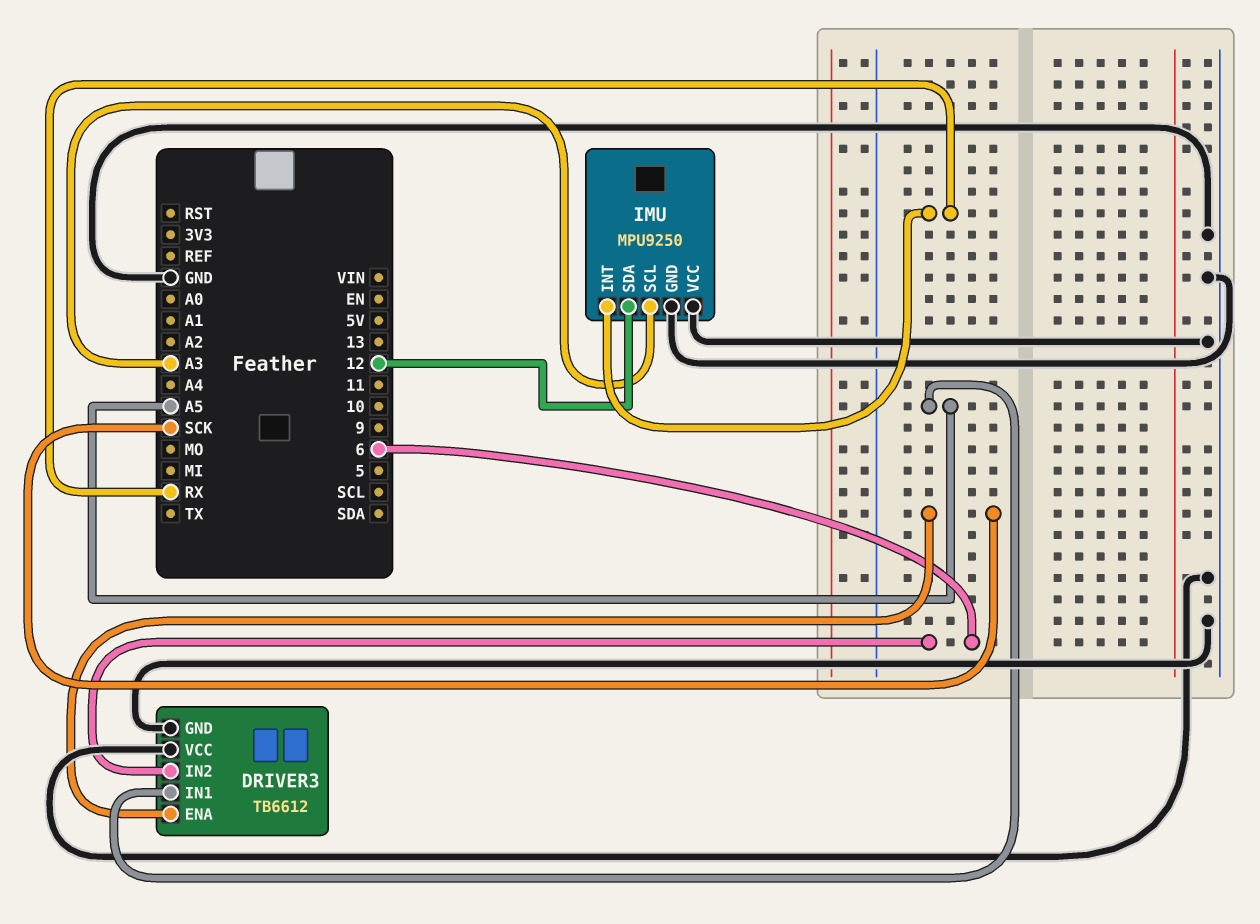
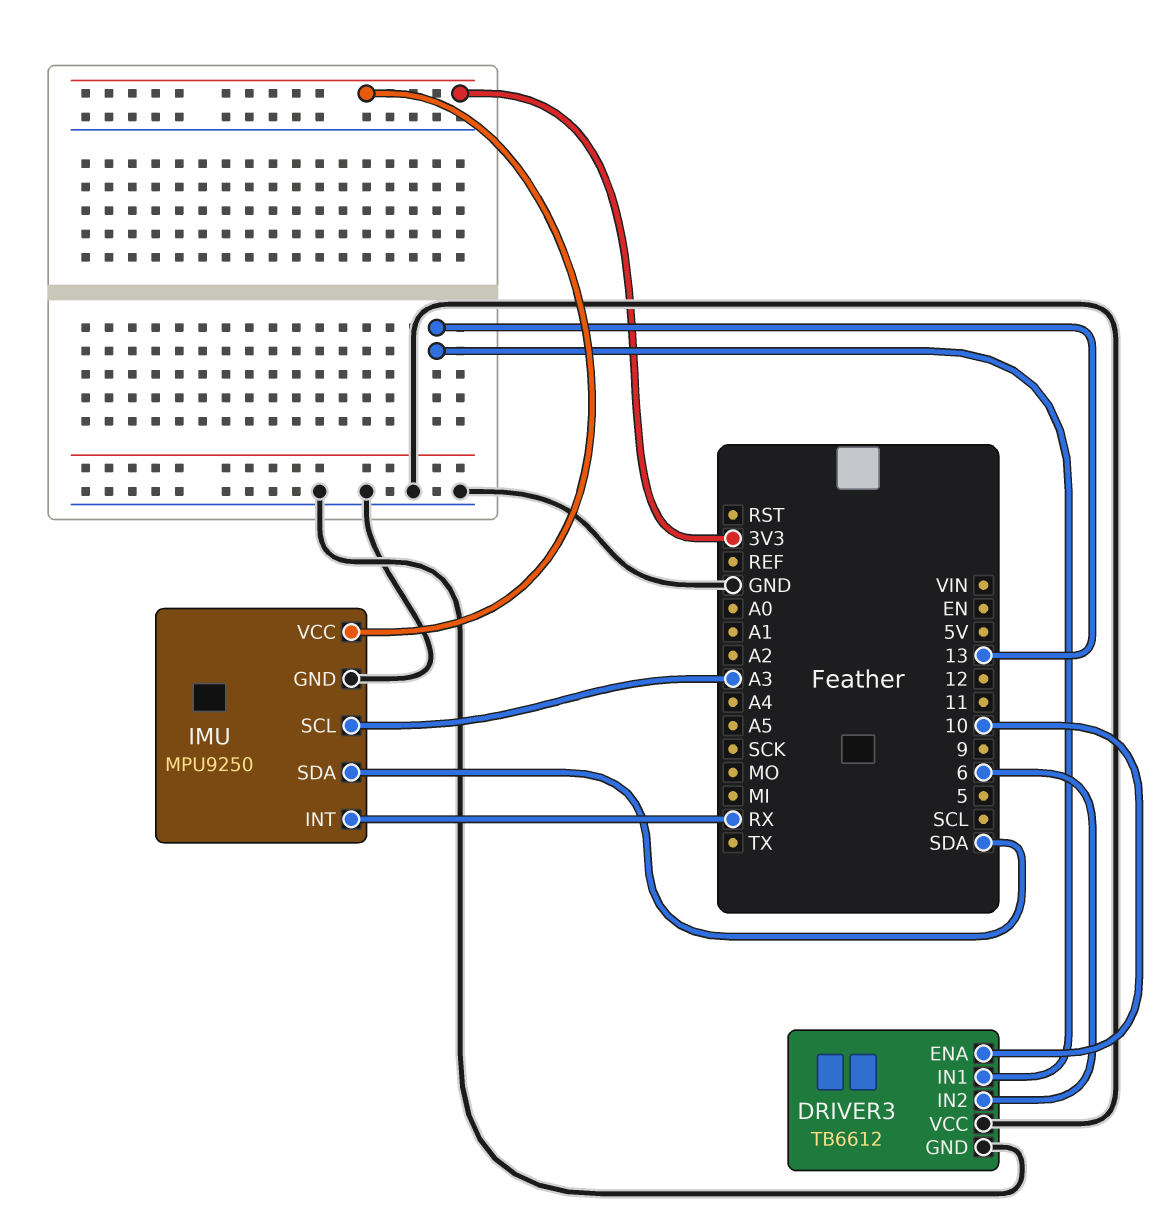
DRIVER3 pin ENA: SCK -> 10
DRIVER3 pin IN1: A5 -> 13
IMU pin SDA: 12 -> SDA
IMU pin VCC: GND -> 3V3

